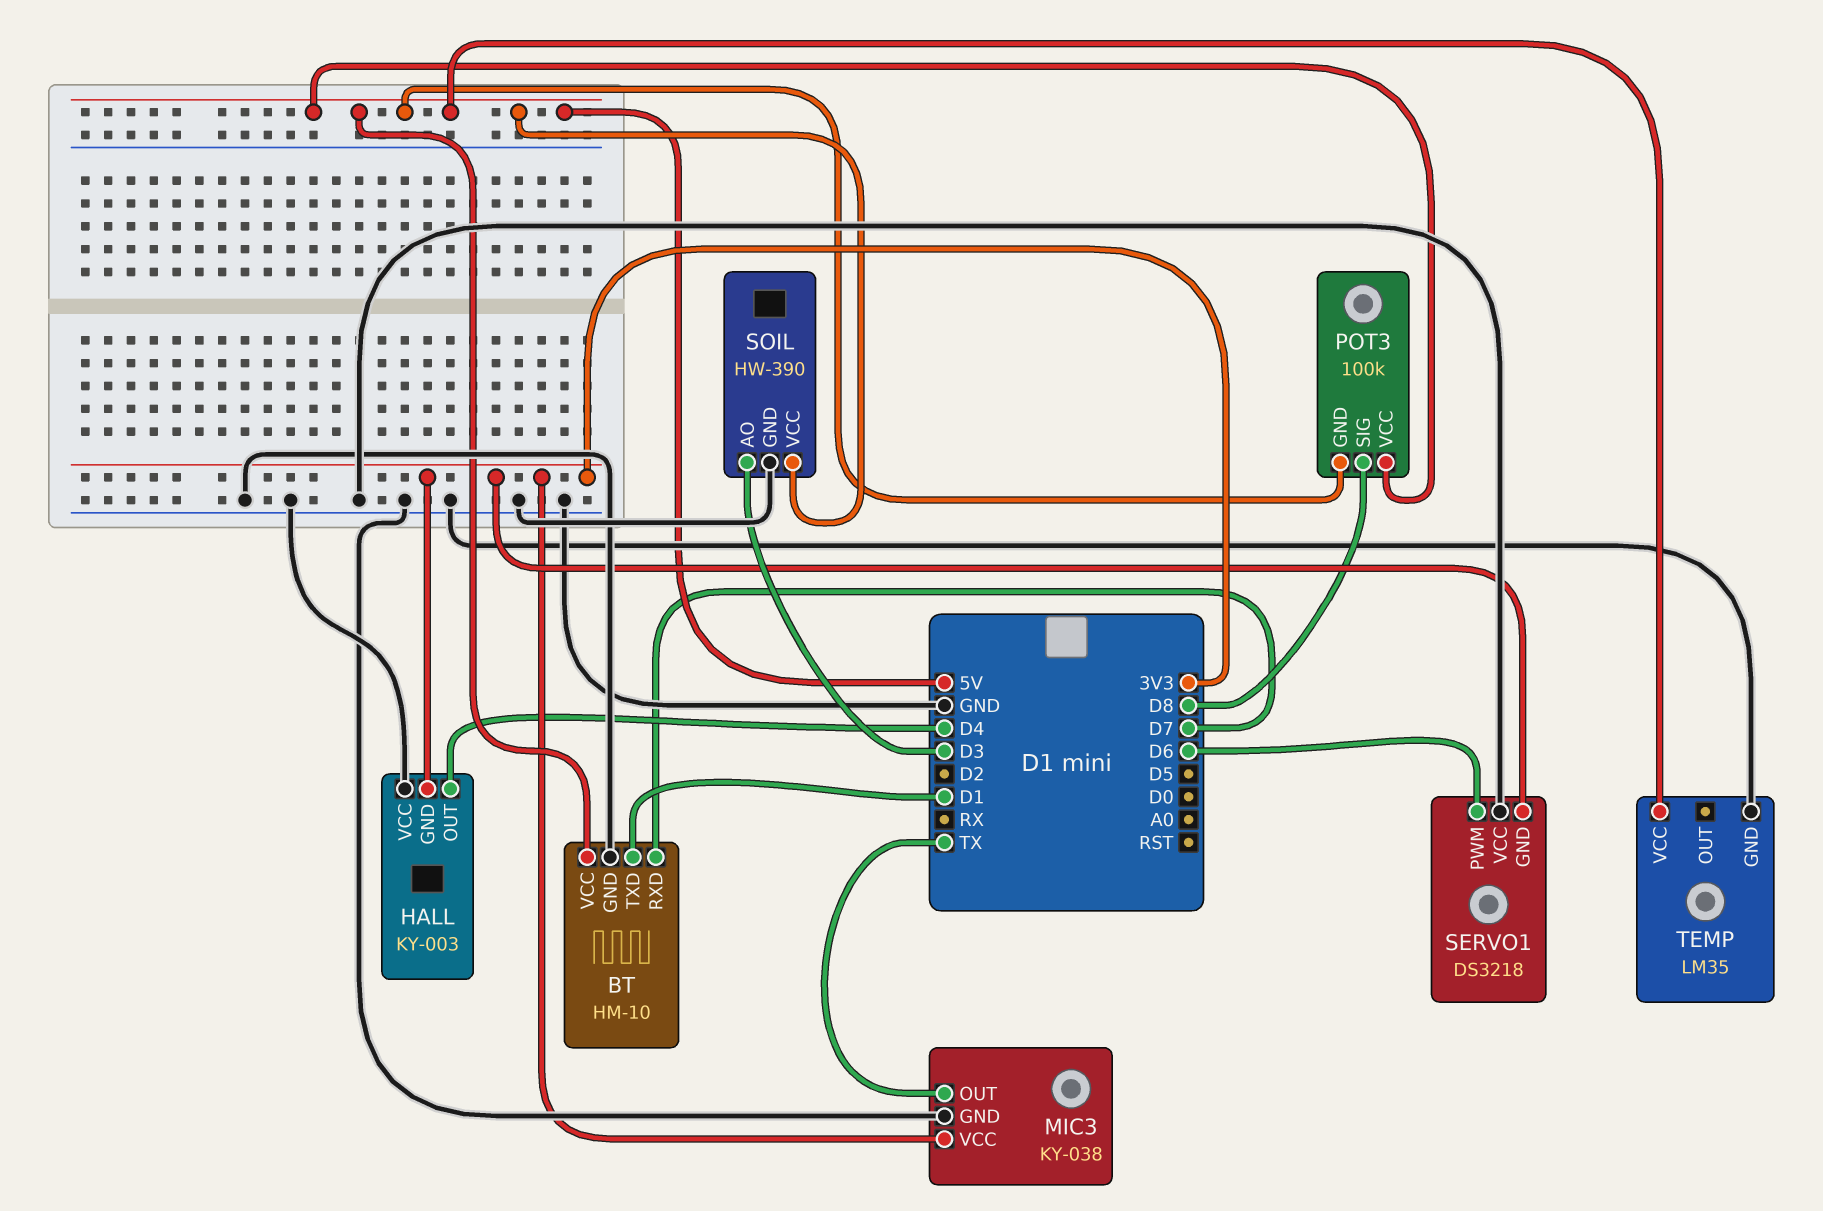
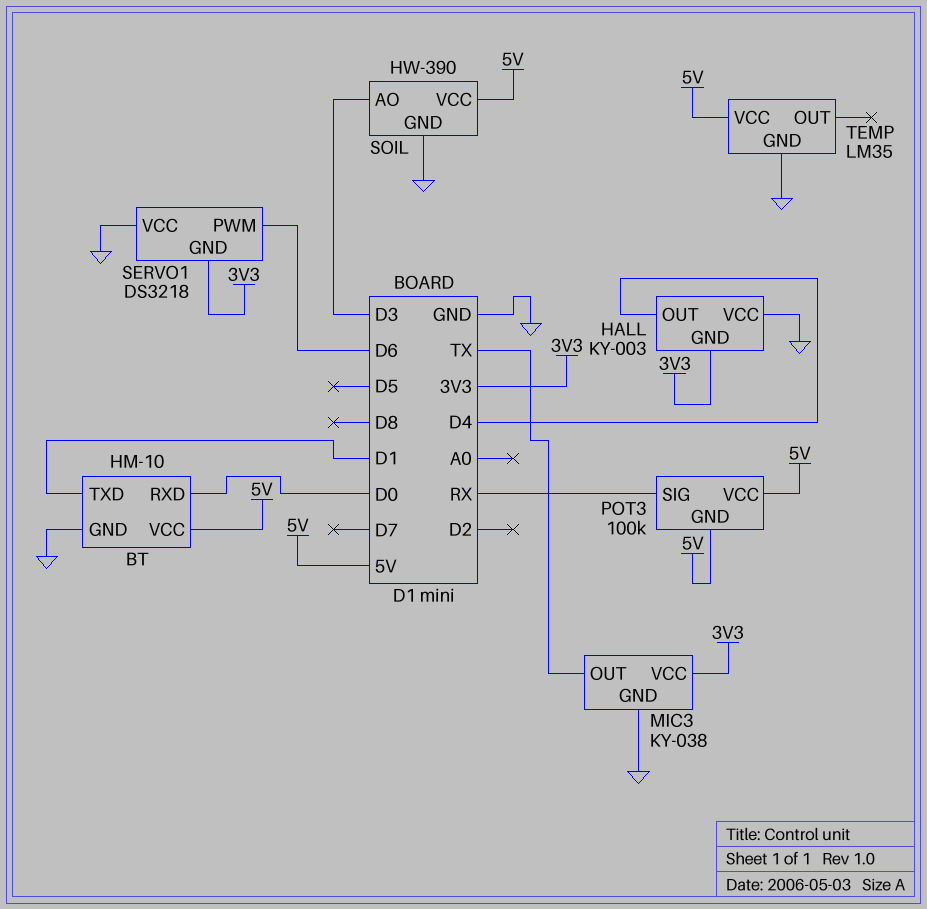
BT pin RXD: D7 -> D0
POT3 pin SIG: D8 -> RX

